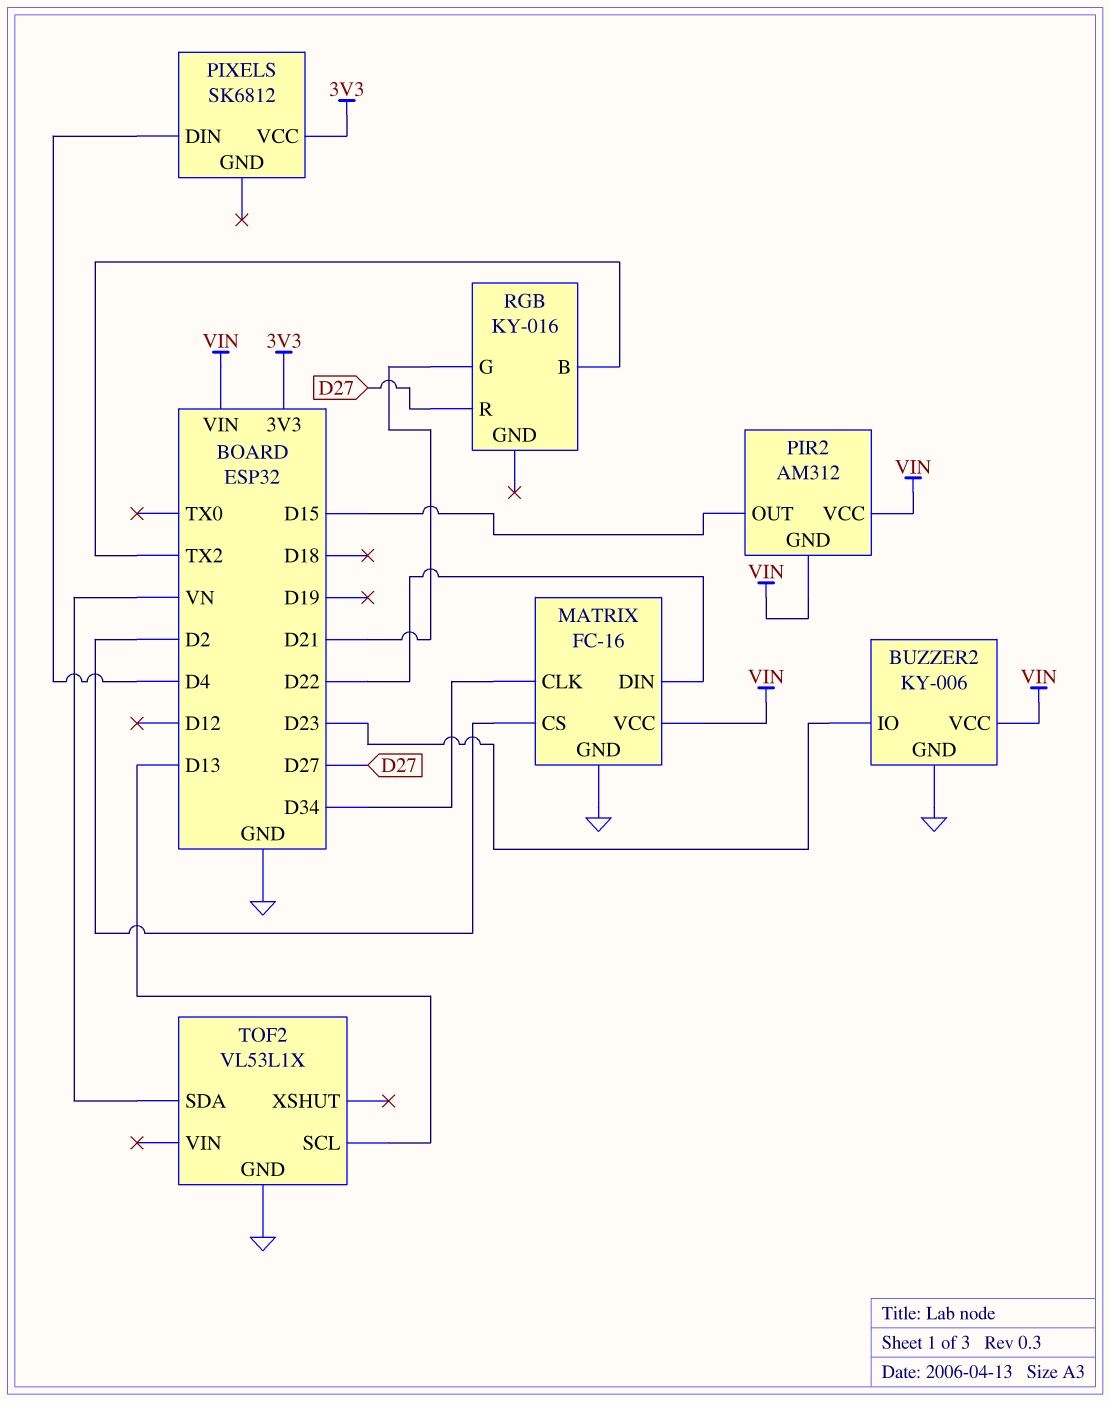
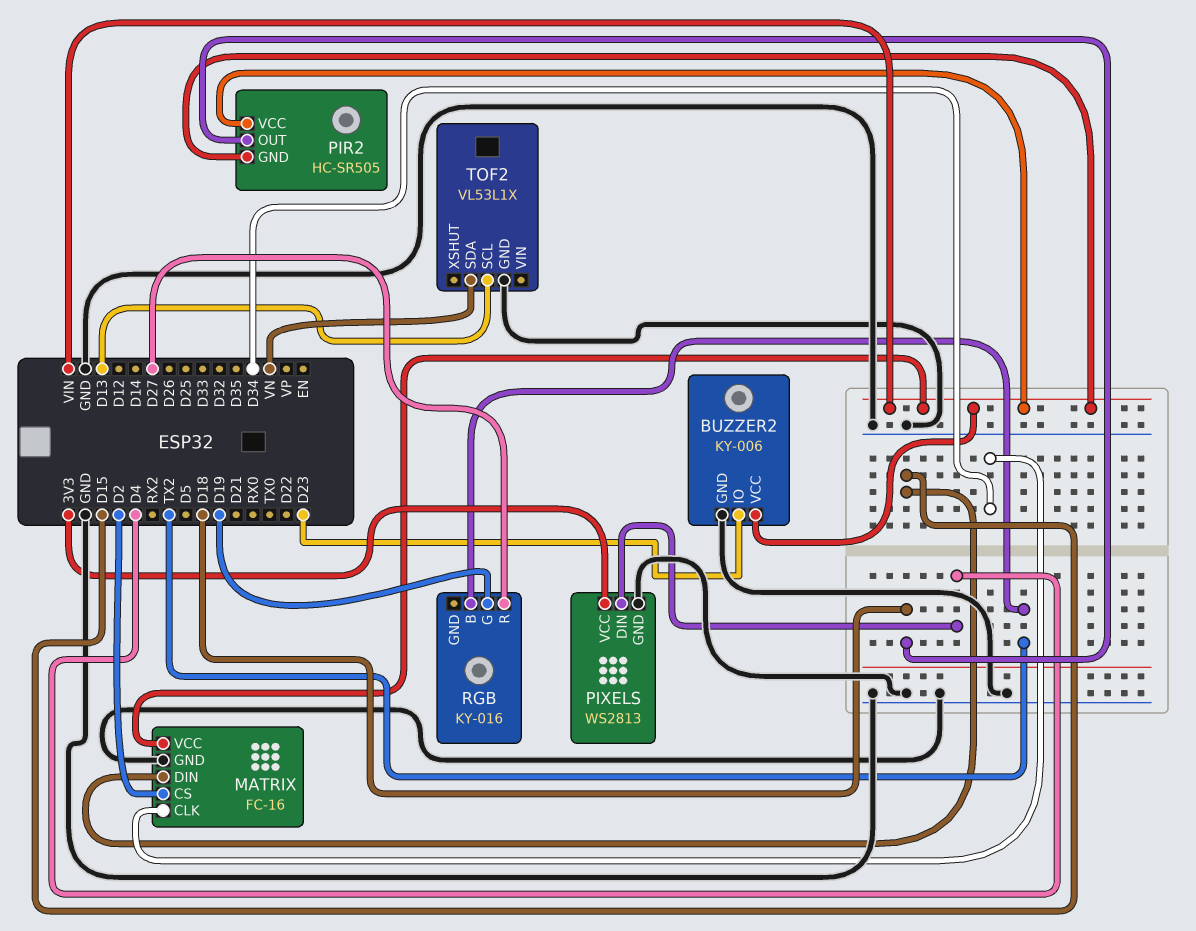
MATRIX pin DIN: D22 -> D15
PIR2: AM312 -> HC-SR505
PIR2 pin OUT: D15 -> D18
PIXELS: SK6812 -> WS2813
PIXELS pin GND: none -> GND
RGB pin G: D21 -> D19

